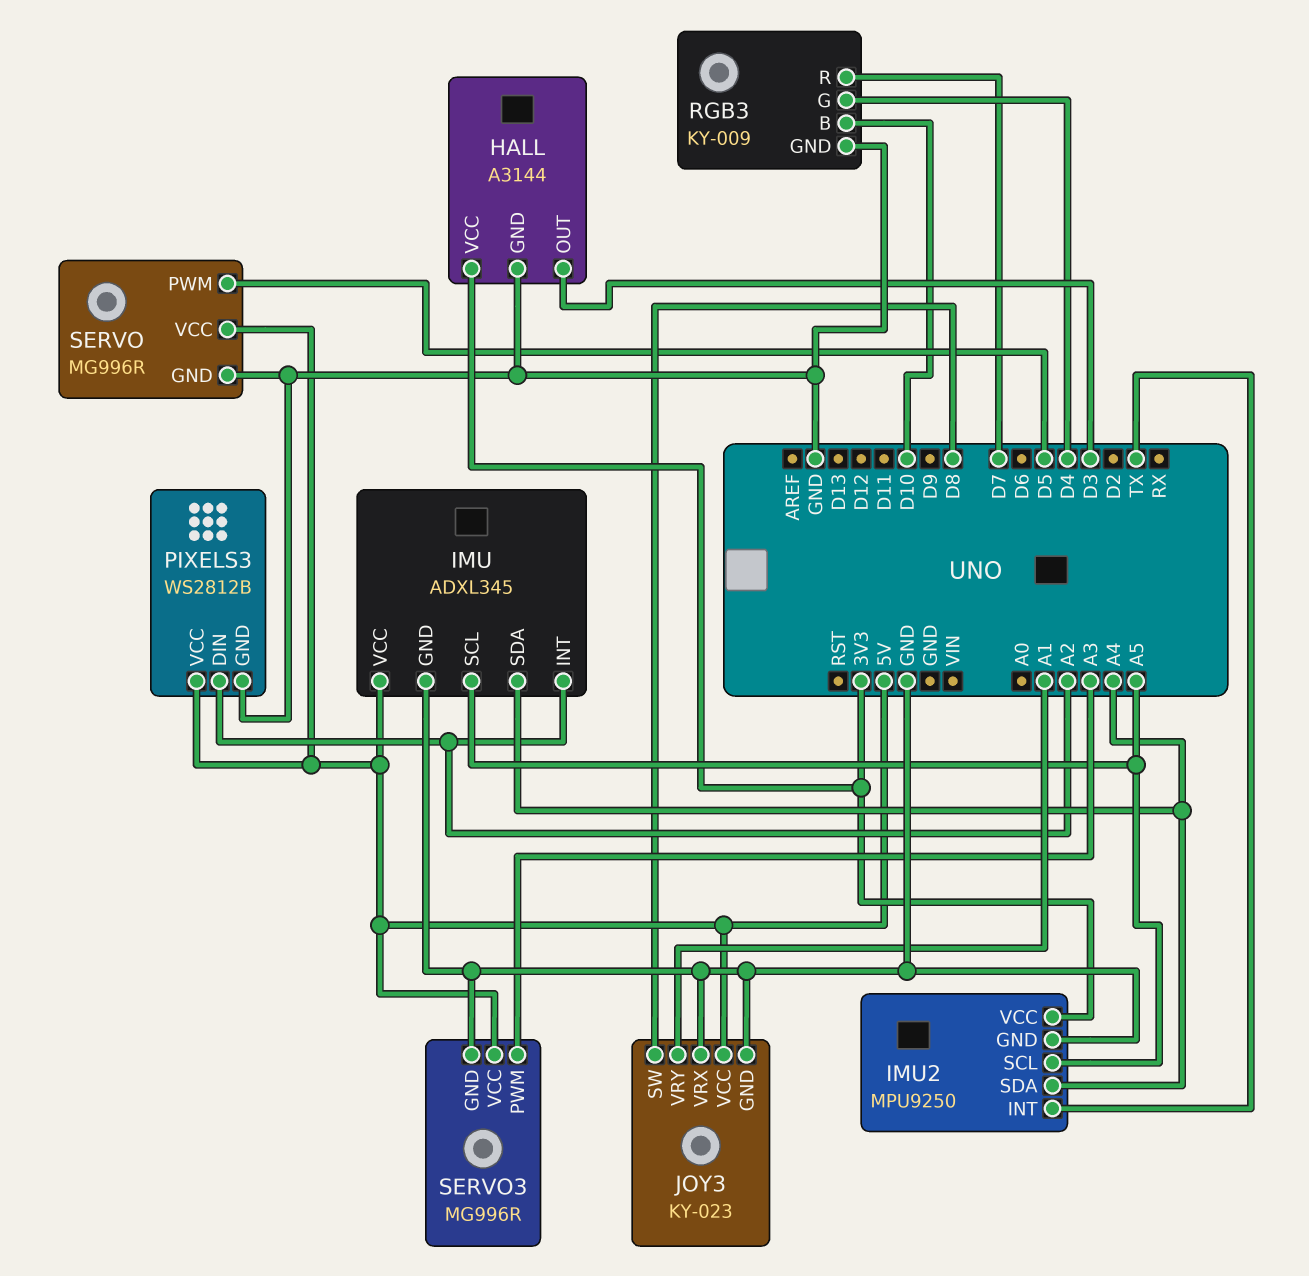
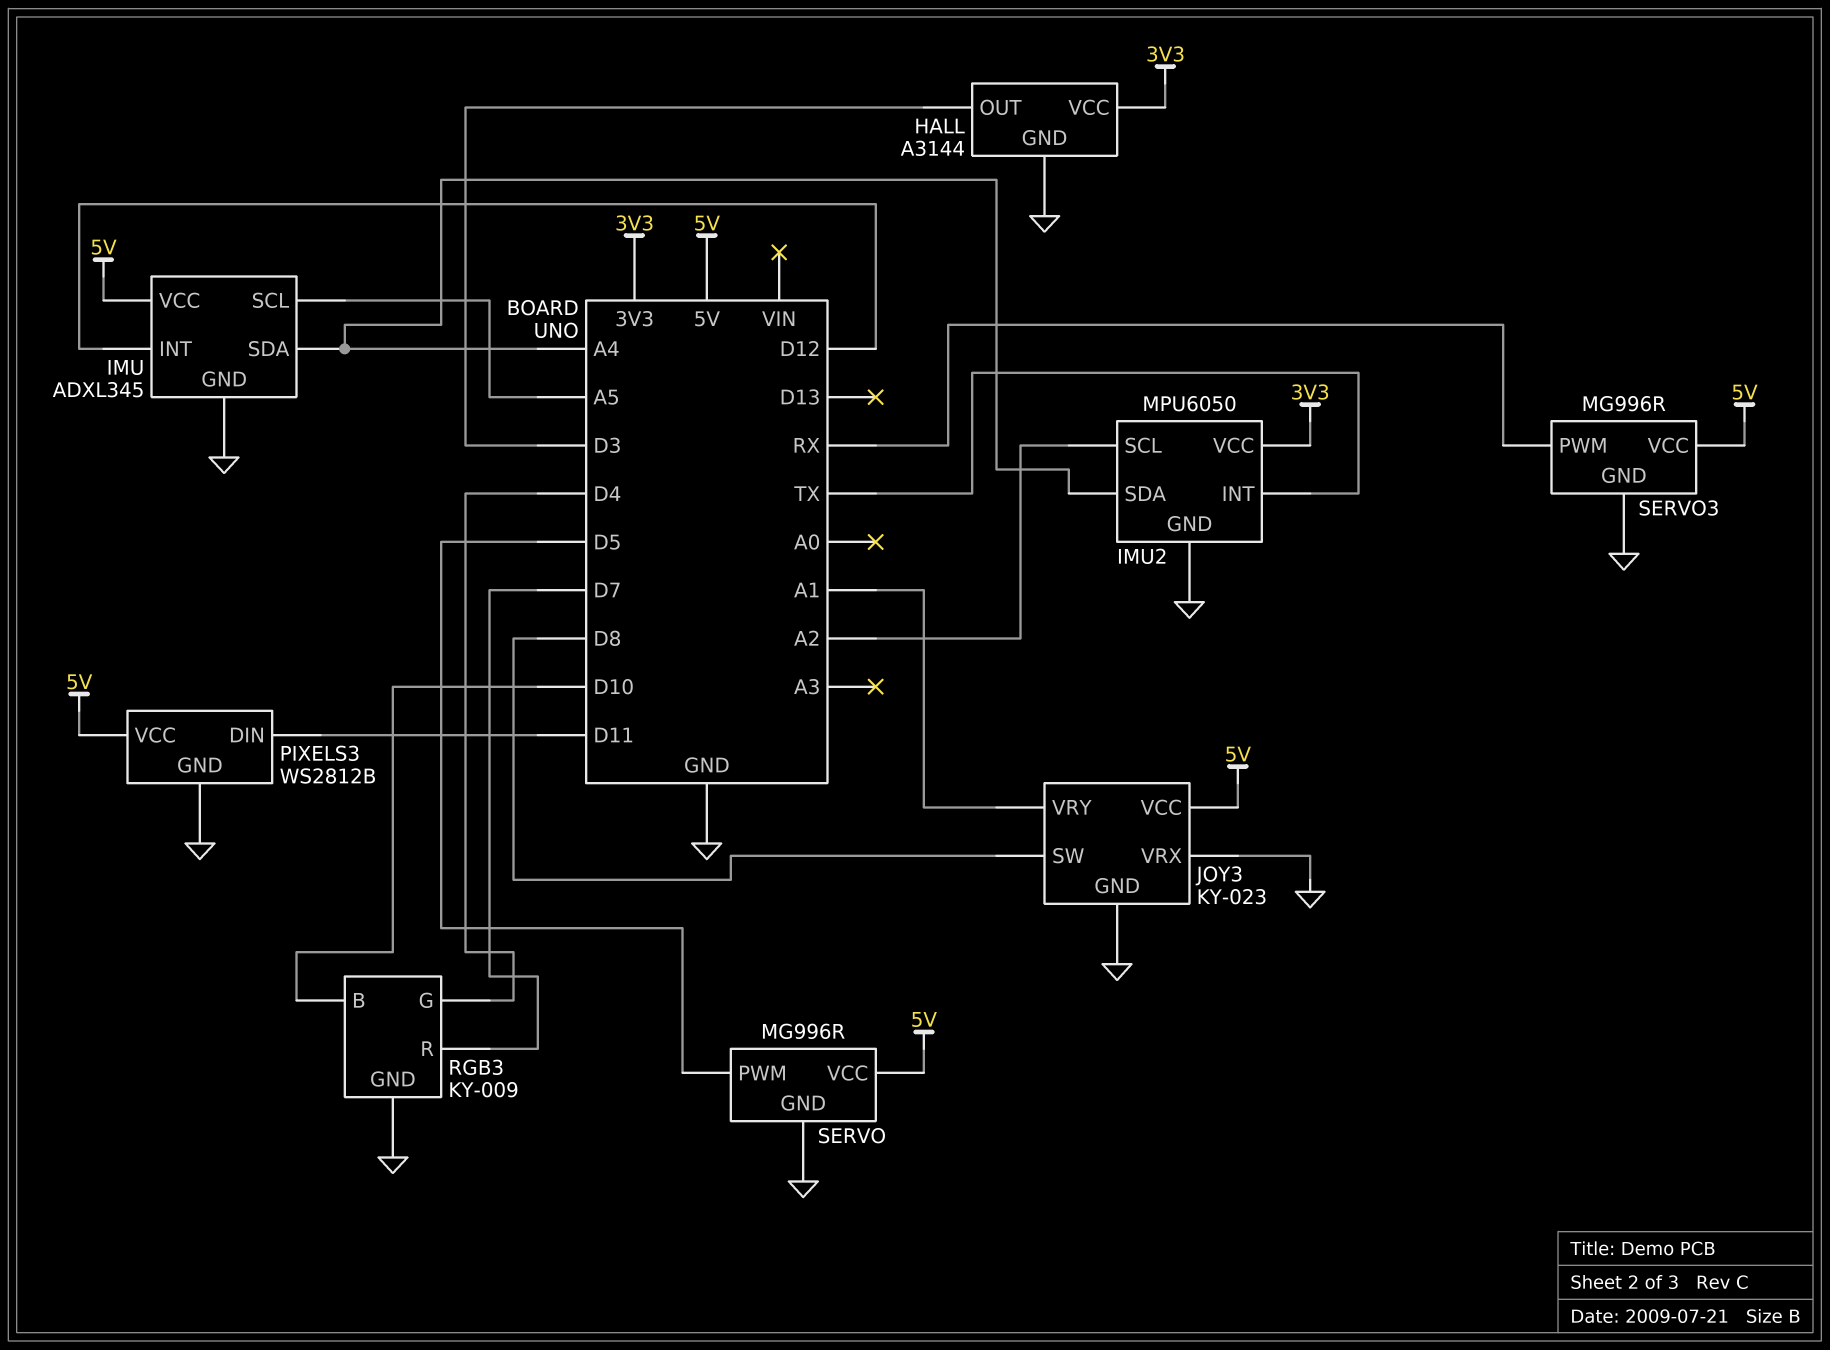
IMU pin INT: A2 -> D12
IMU2: MPU9250 -> MPU6050
IMU2 pin SCL: A5 -> A2
PIXELS3 pin DIN: A2 -> D11
SERVO3 pin PWM: A3 -> RX

